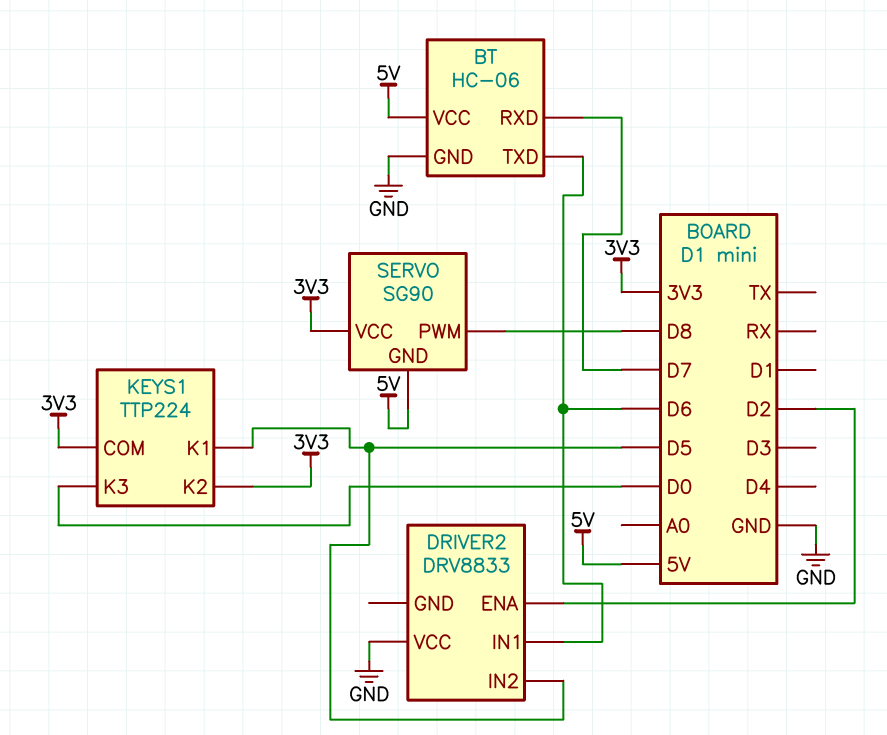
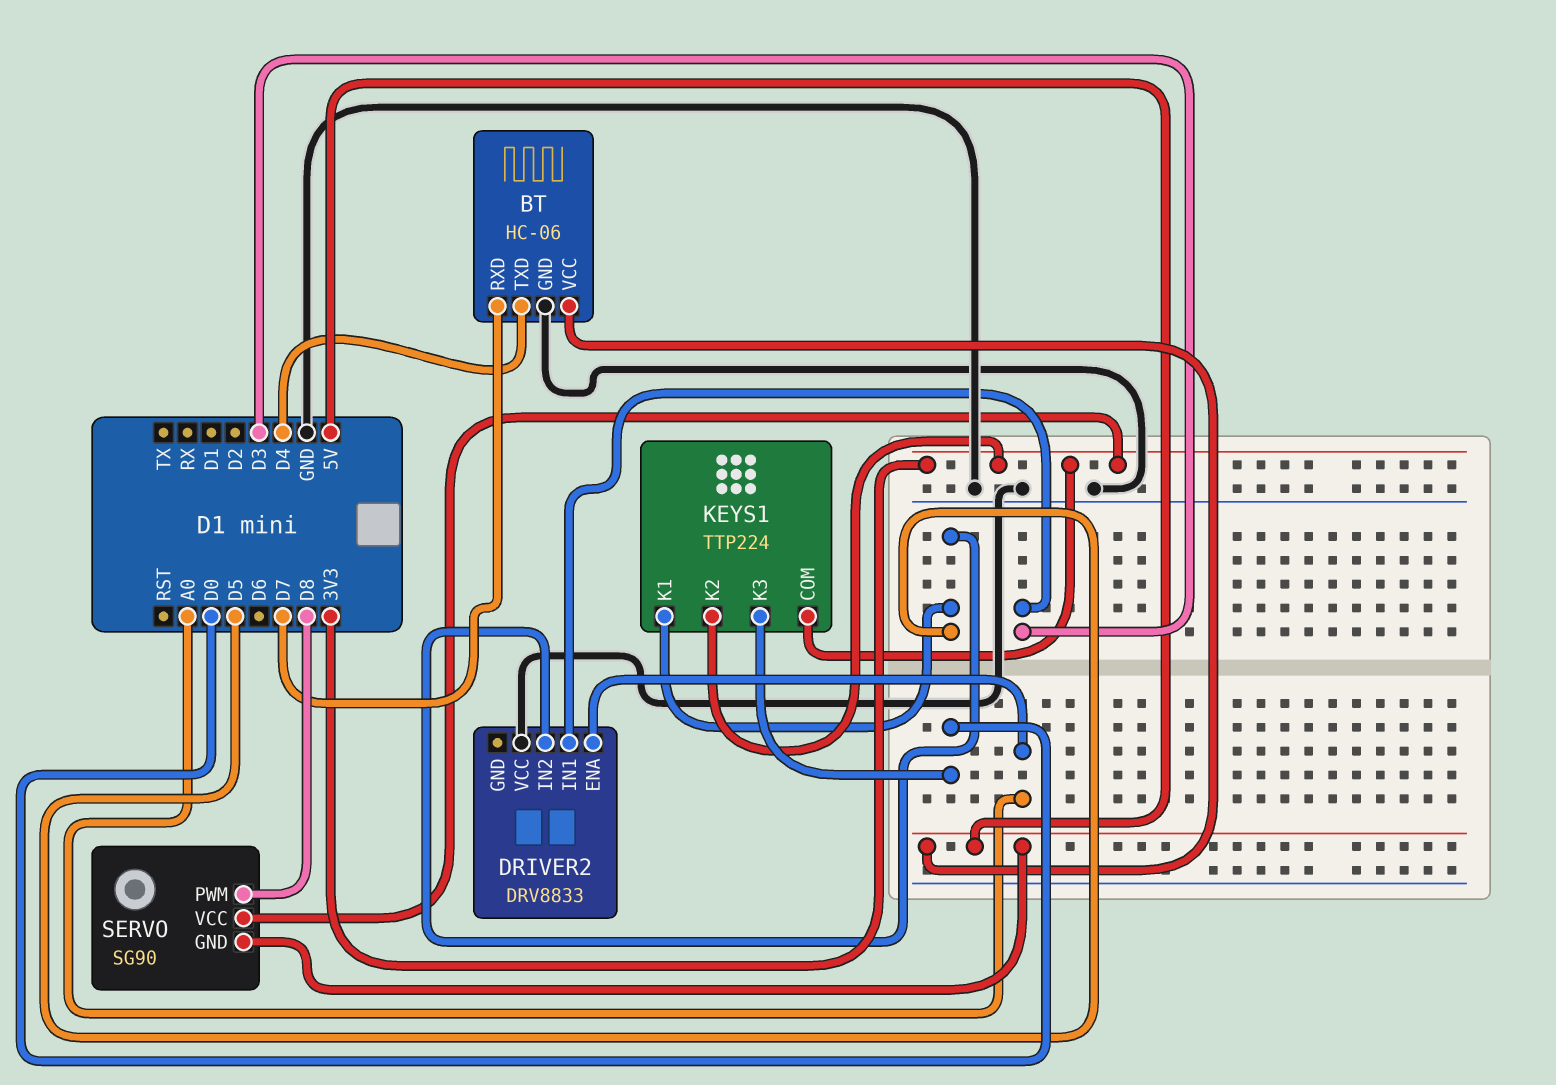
BT pin TXD: D6 -> D4
DRIVER2 pin ENA: D2 -> A0
DRIVER2 pin IN1: D6 -> D3

